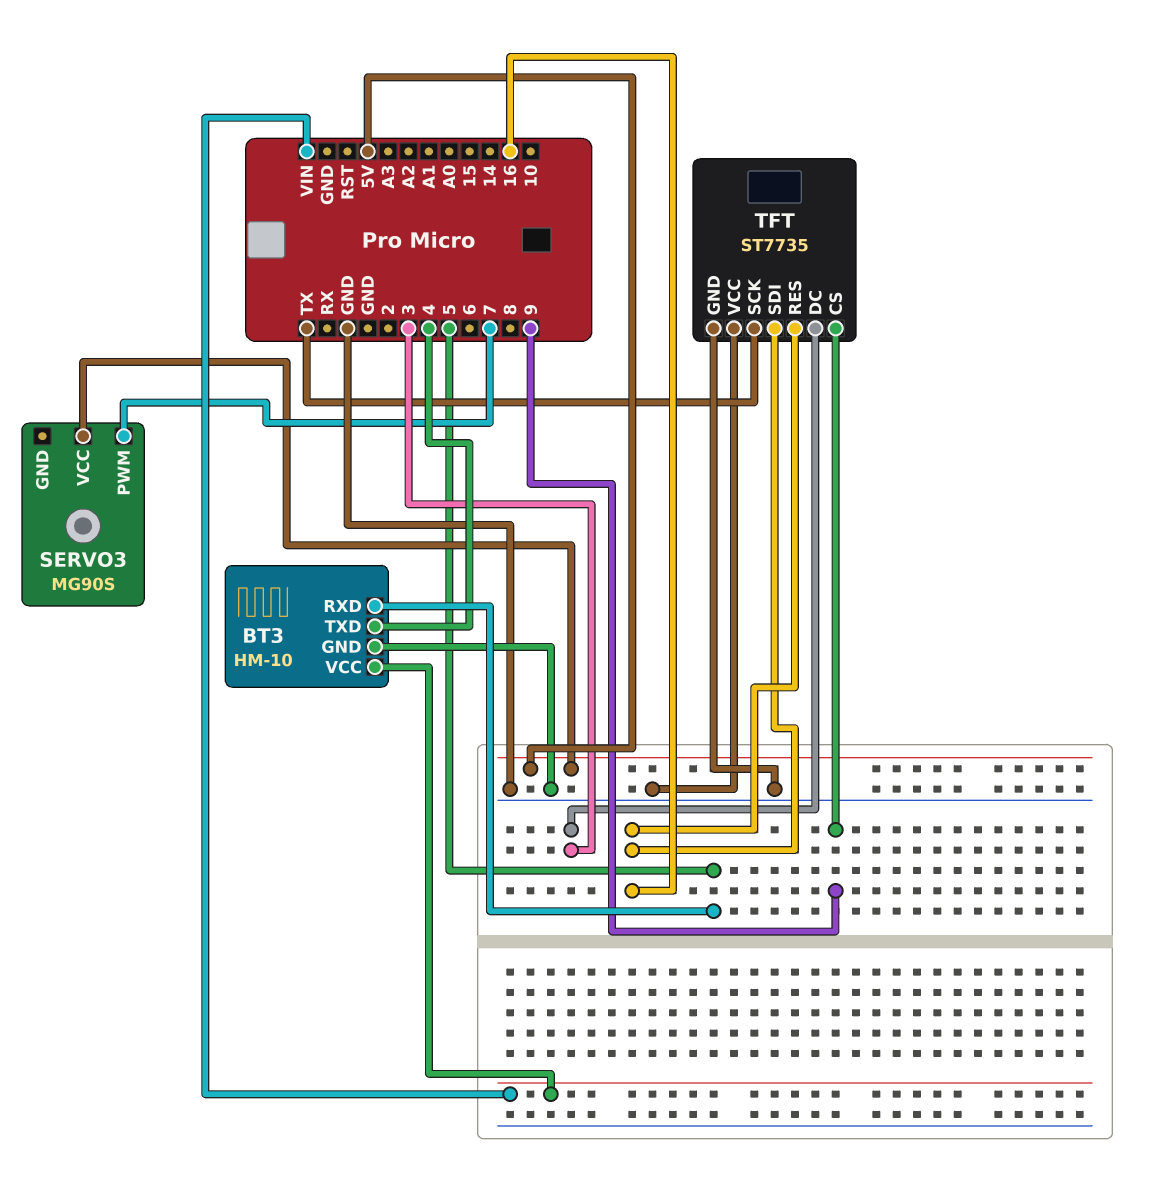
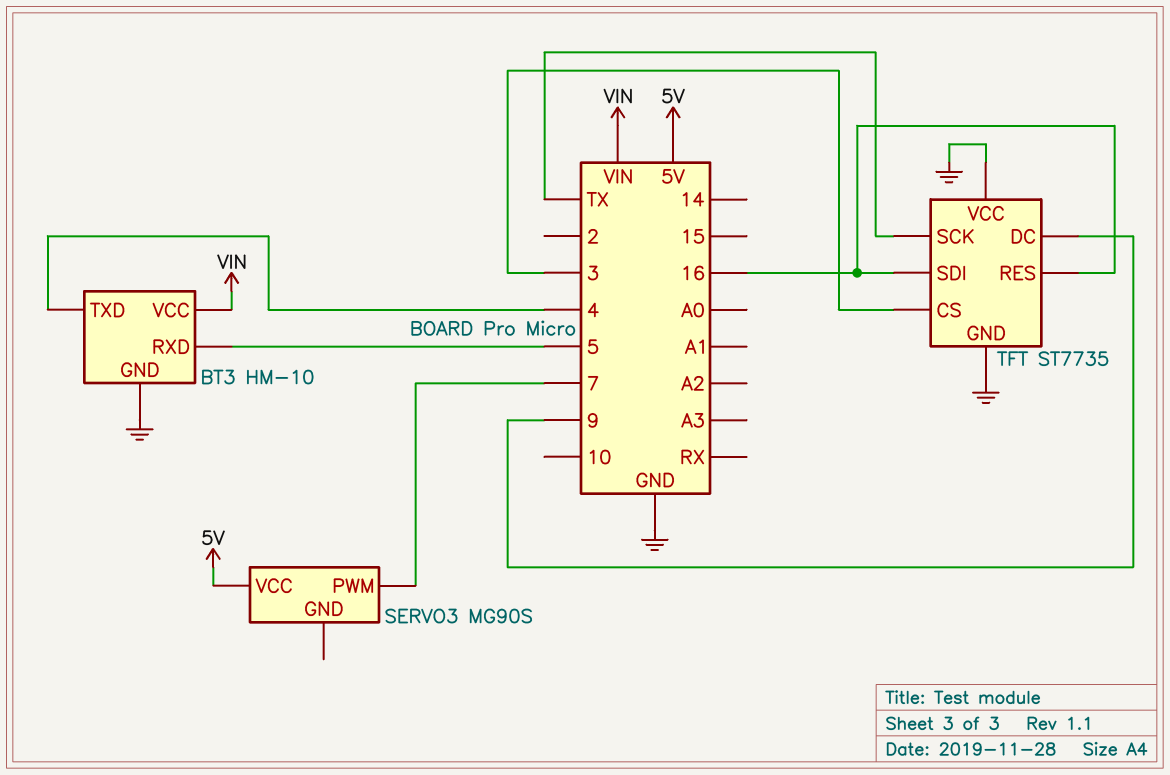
TFT pin CS: 9 -> 3
TFT pin DC: 3 -> 9

